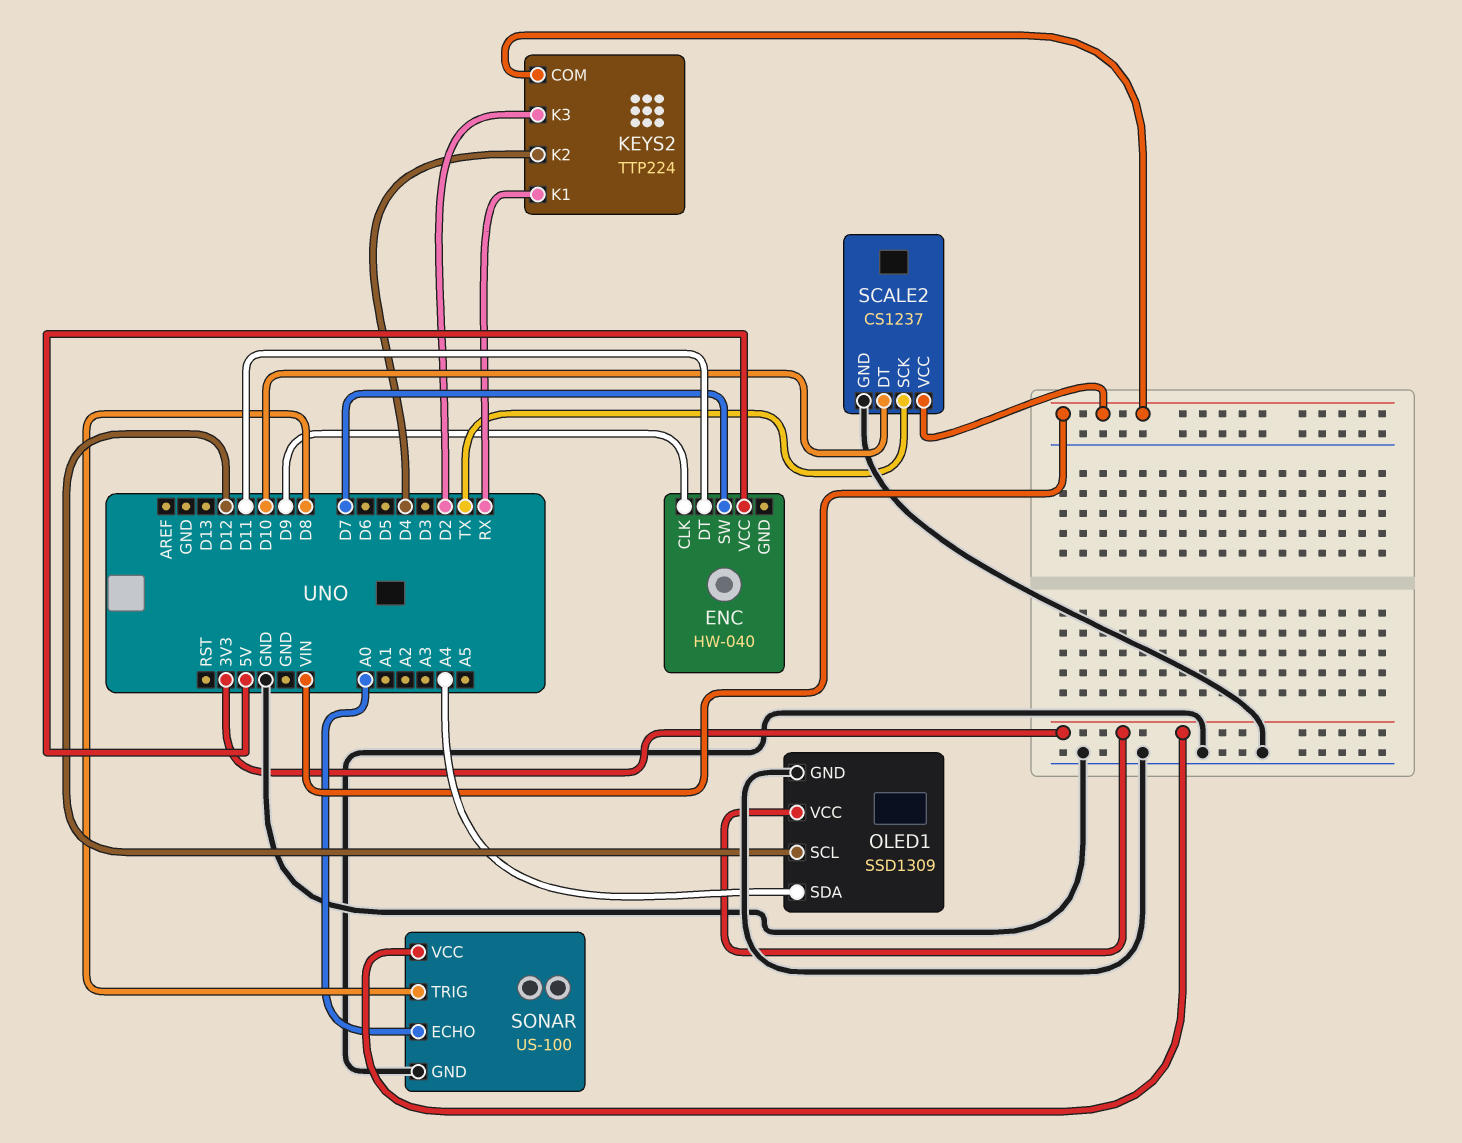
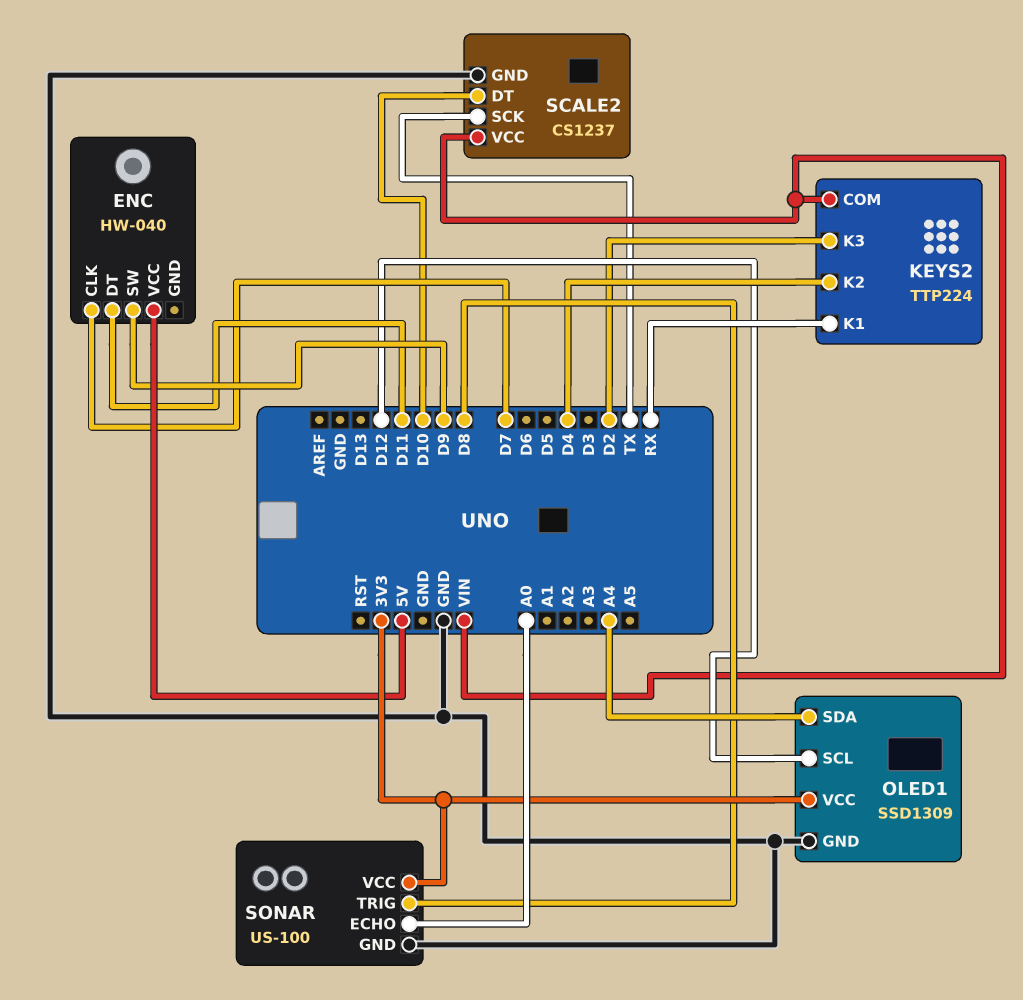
ENC pin CLK: D9 -> D7
ENC pin SW: D7 -> D9

